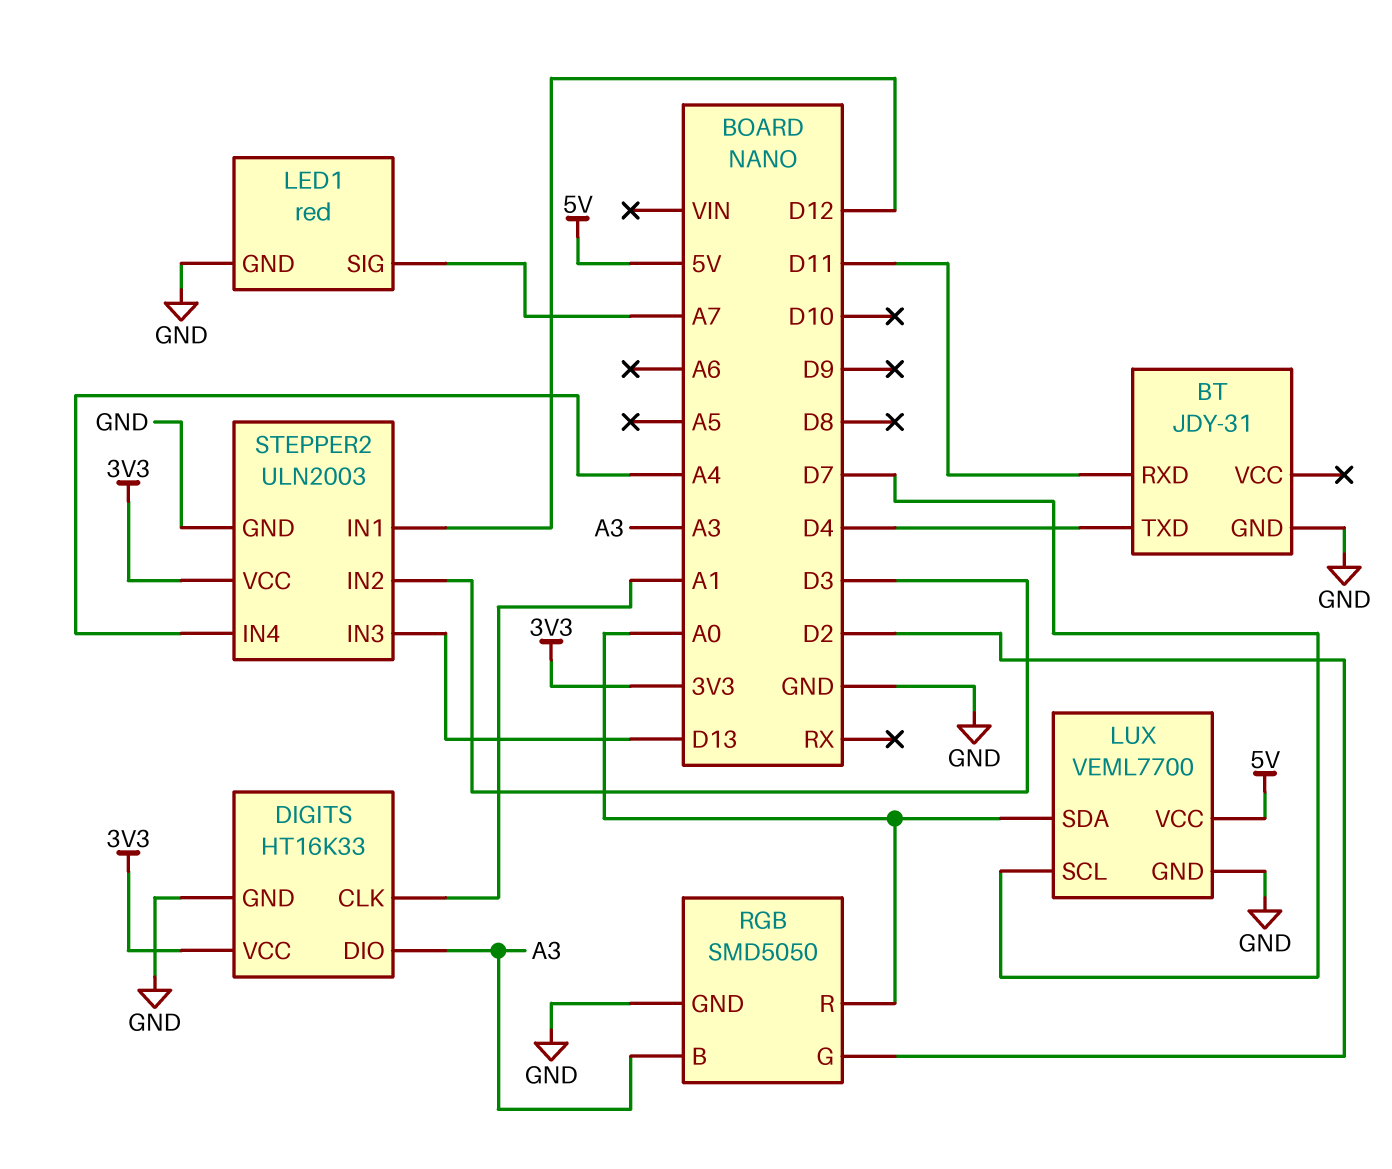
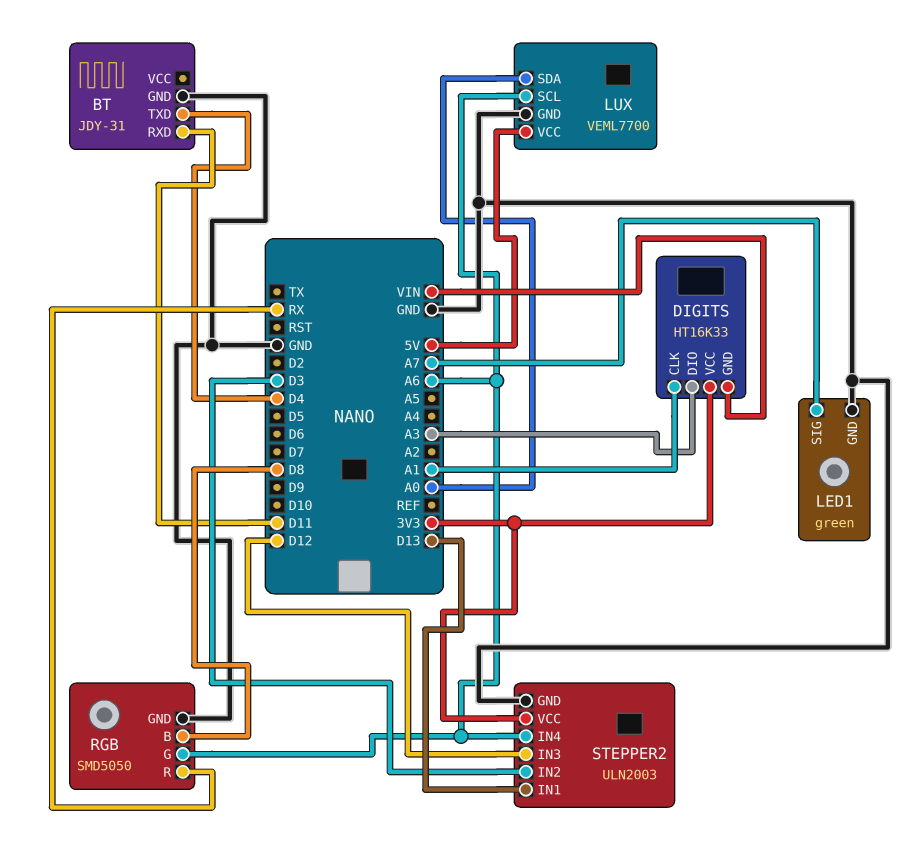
DIGITS pin GND: GND -> VIN
LED1: red -> green
LUX pin SCL: D7 -> A6
RGB pin B: A3 -> D8
RGB pin G: D2 -> A6
RGB pin R: A0 -> RX
STEPPER2 pin IN1: D12 -> D13
STEPPER2 pin IN3: D13 -> D12
STEPPER2 pin IN4: A4 -> A6

